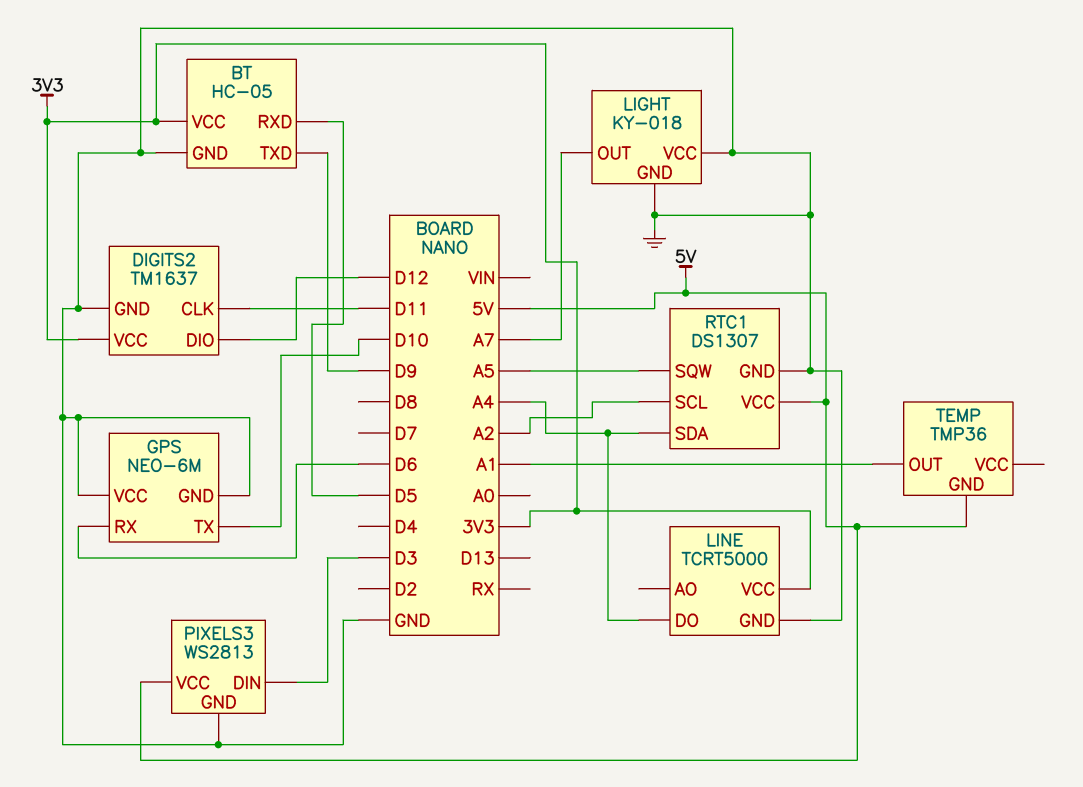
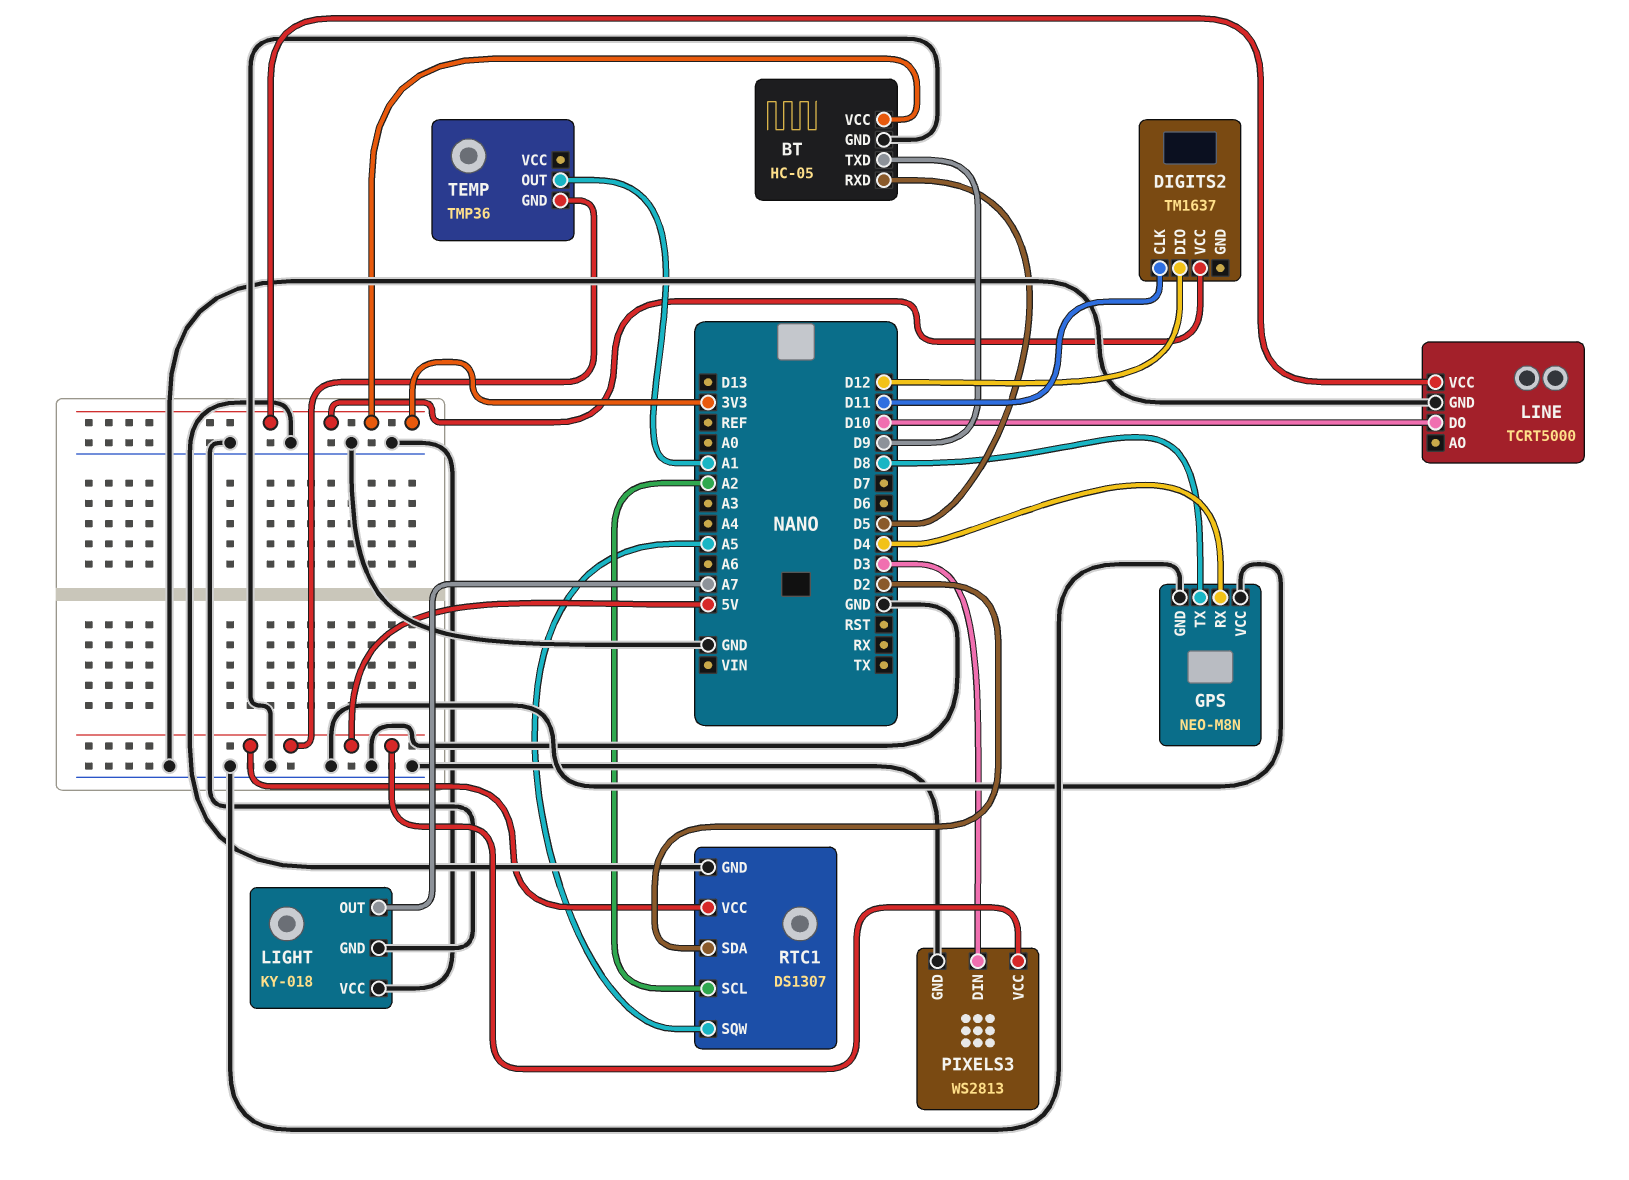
DIGITS2 pin GND: GND -> none
GPS: NEO-6M -> NEO-M8N
GPS pin RX: D6 -> D4
GPS pin TX: D10 -> D8
LINE pin DO: A4 -> D10
RTC1 pin SDA: A4 -> D2

